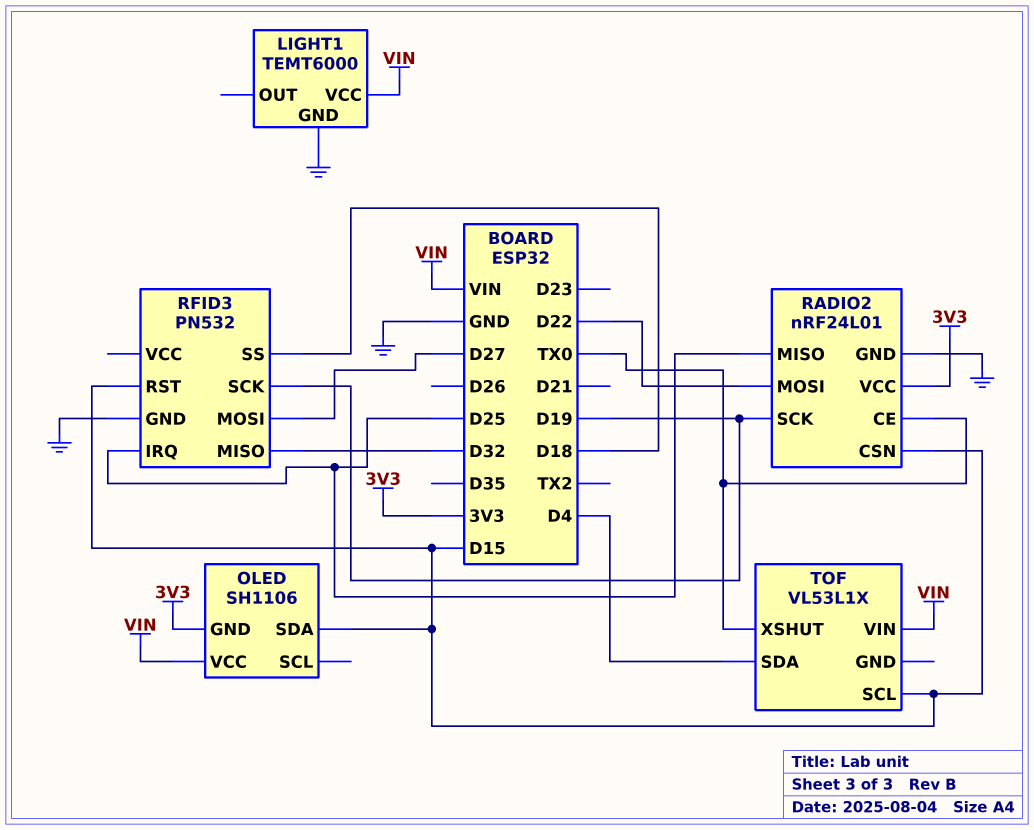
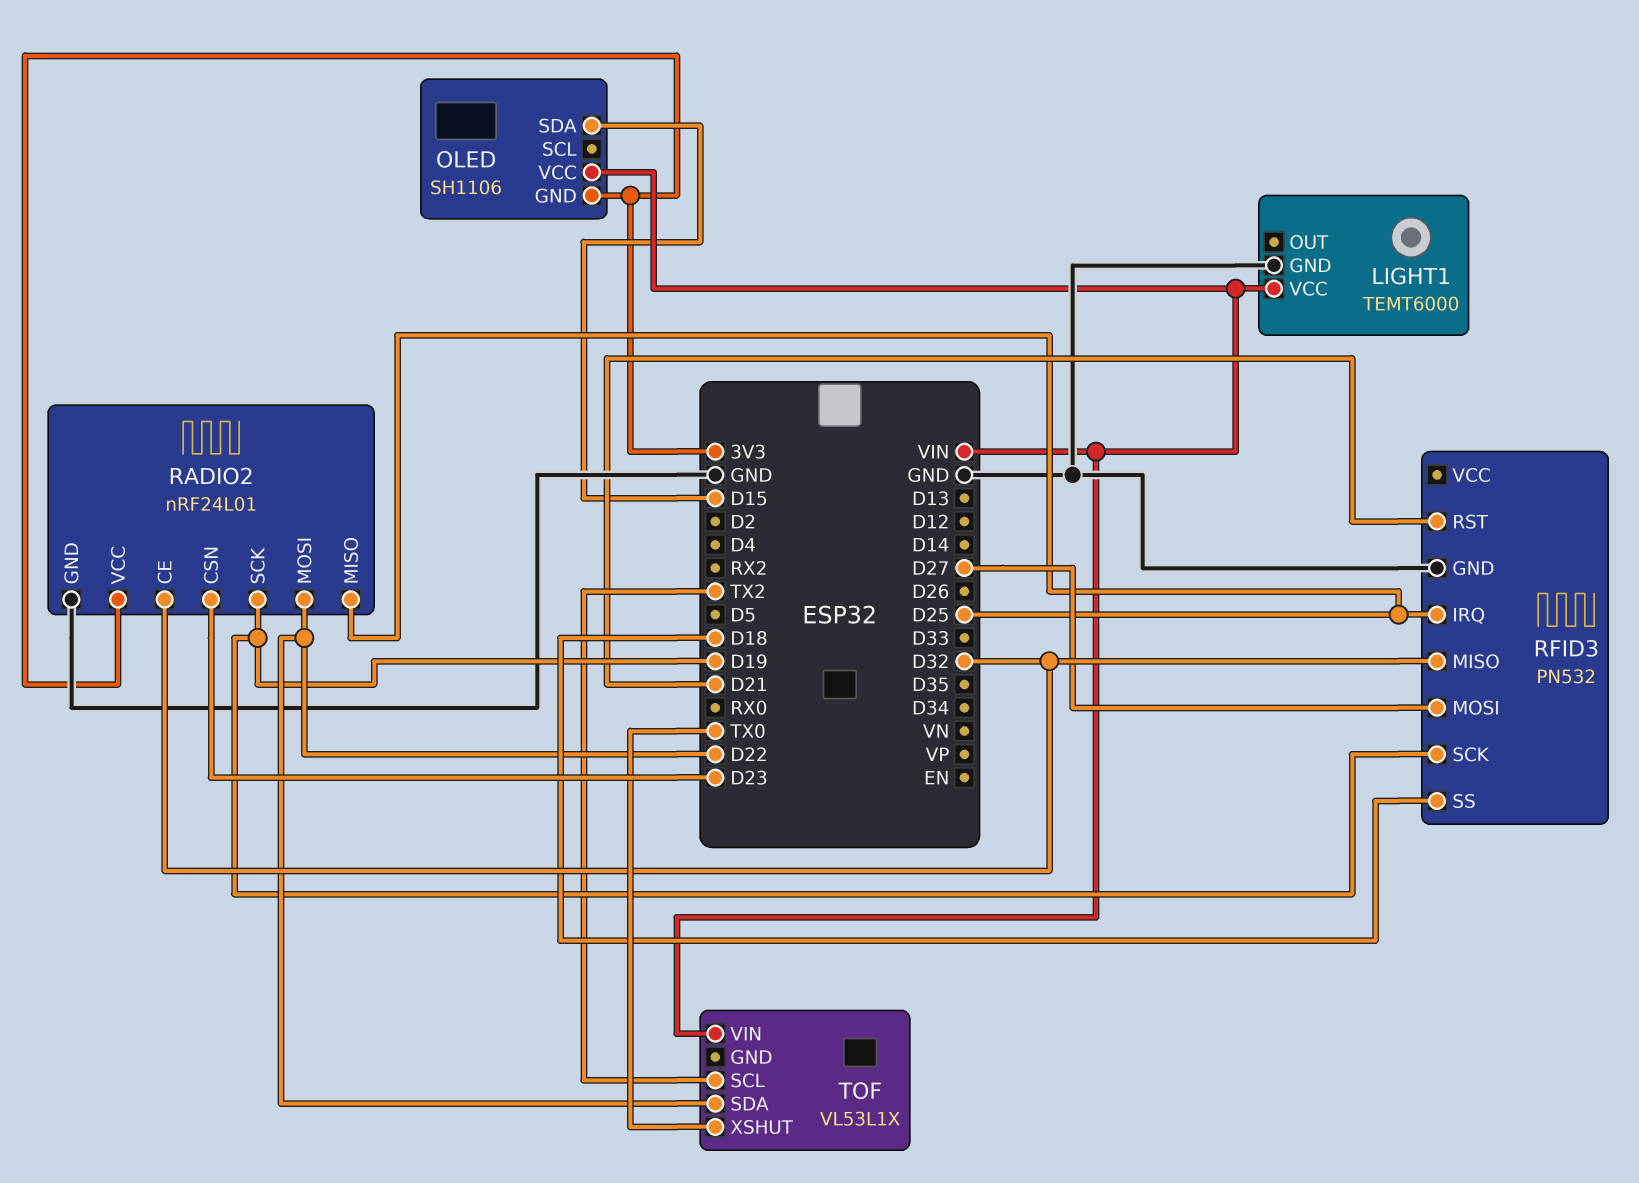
RADIO2 pin CE: TX0 -> D32
RADIO2 pin CSN: D15 -> D23
RFID3 pin RST: D15 -> D21
TOF pin SCL: D15 -> TX2
TOF pin SDA: D4 -> D22

